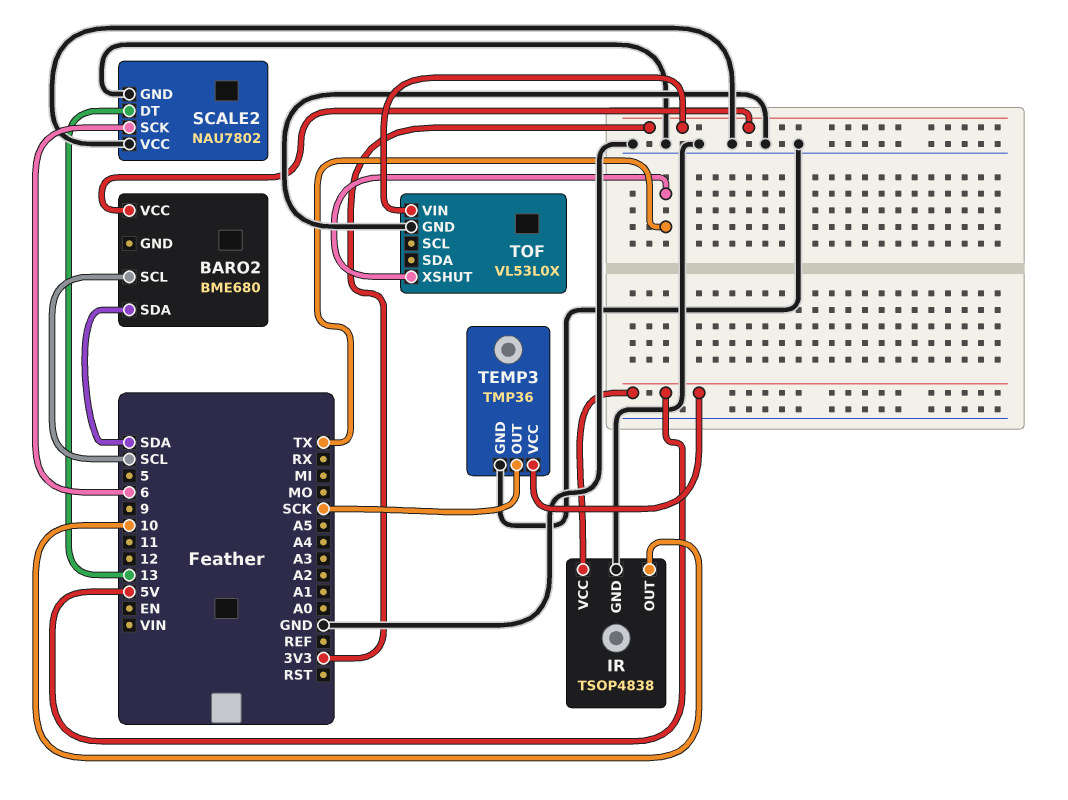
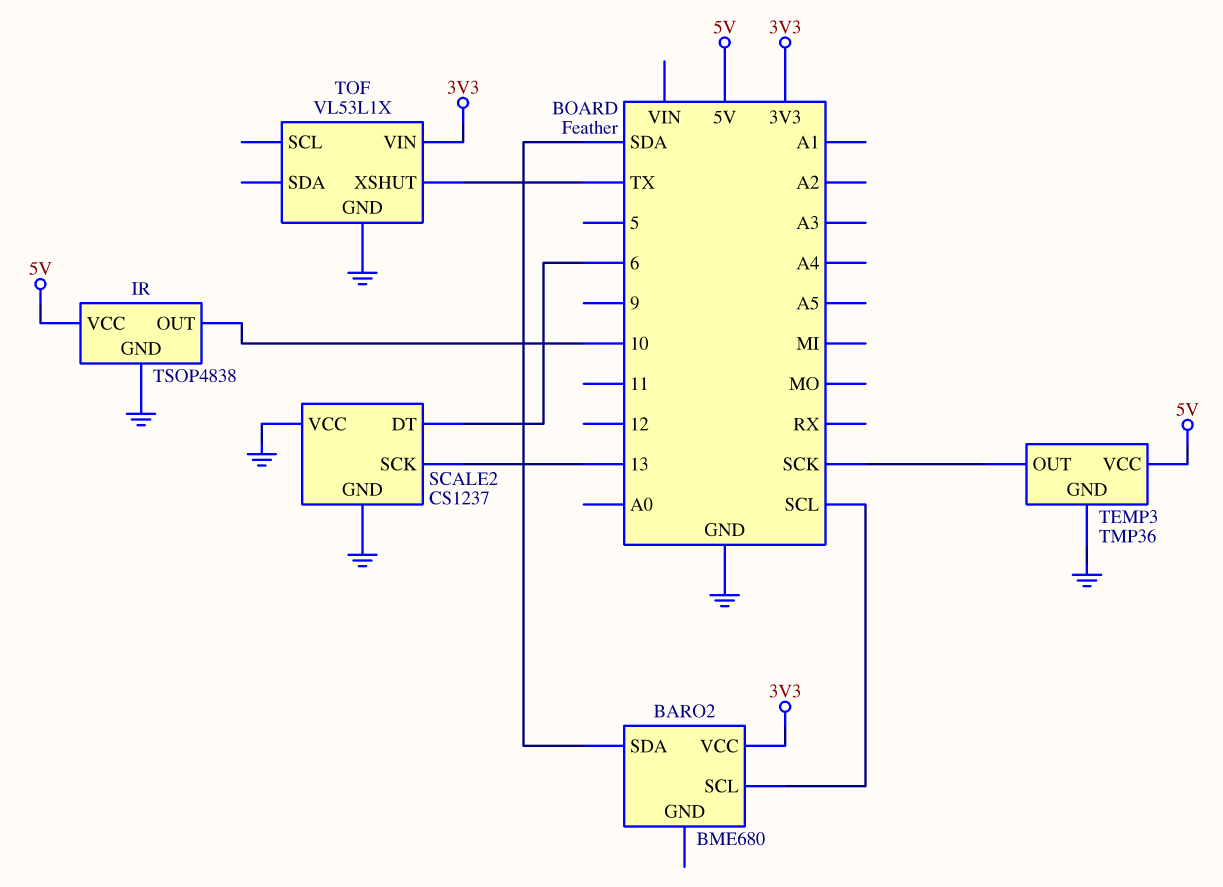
SCALE2: NAU7802 -> CS1237
SCALE2 pin DT: 13 -> 6
SCALE2 pin SCK: 6 -> 13
TOF: VL53L0X -> VL53L1X

